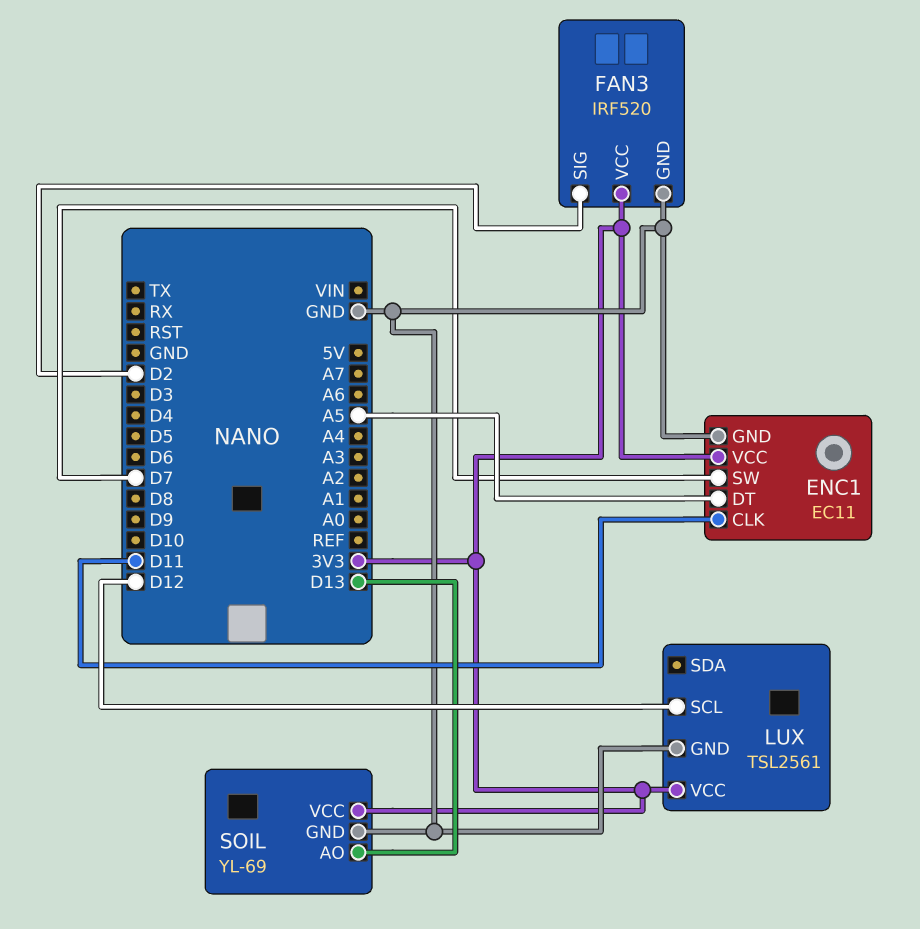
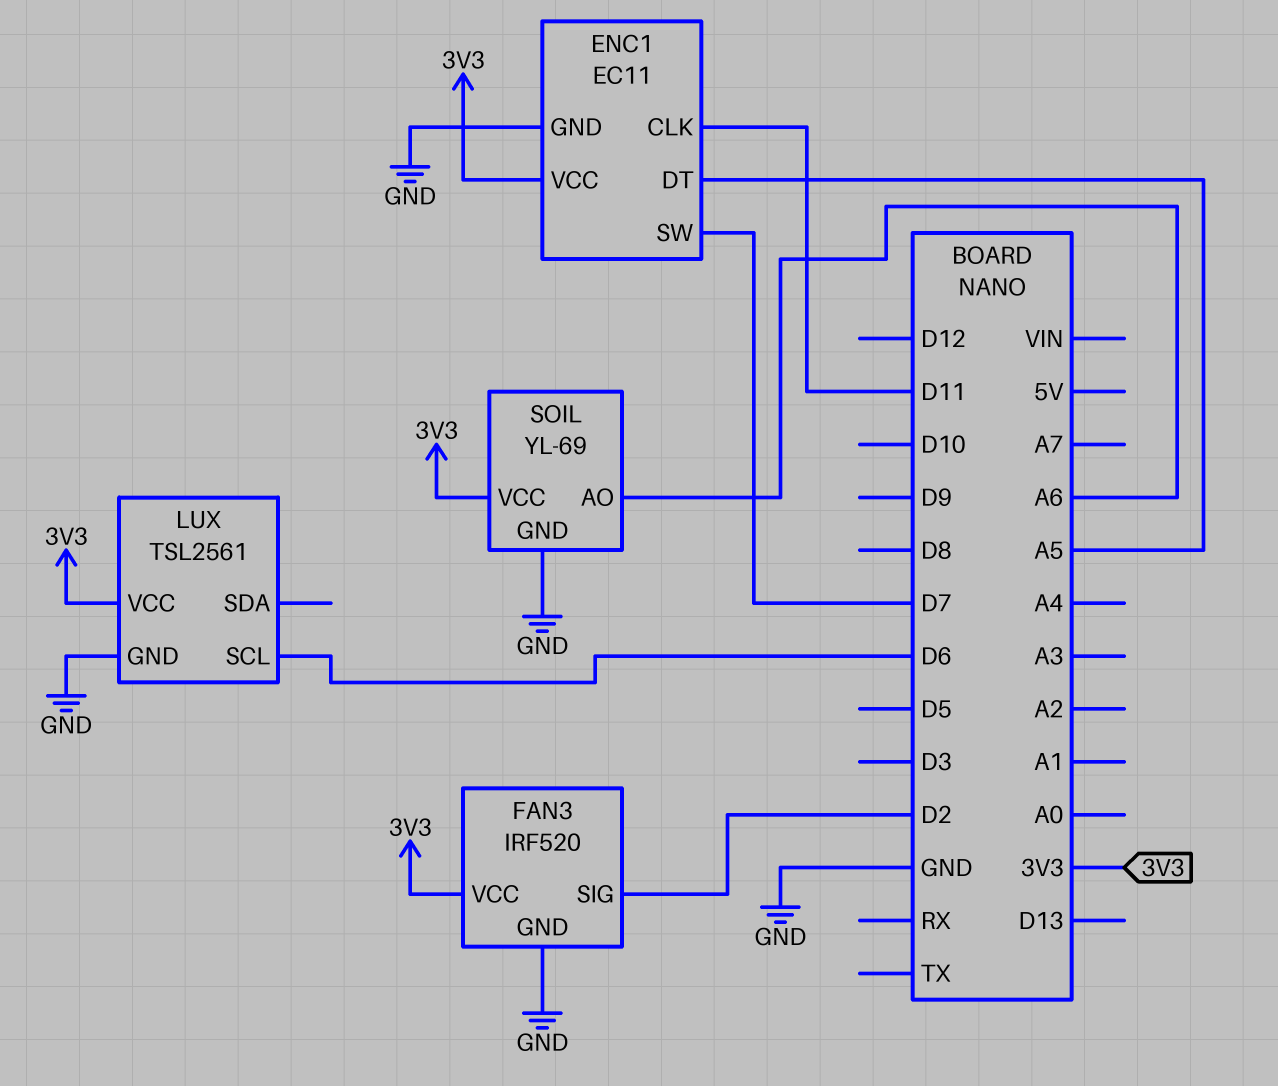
LUX pin SCL: D12 -> D6
SOIL pin AO: D13 -> A6

